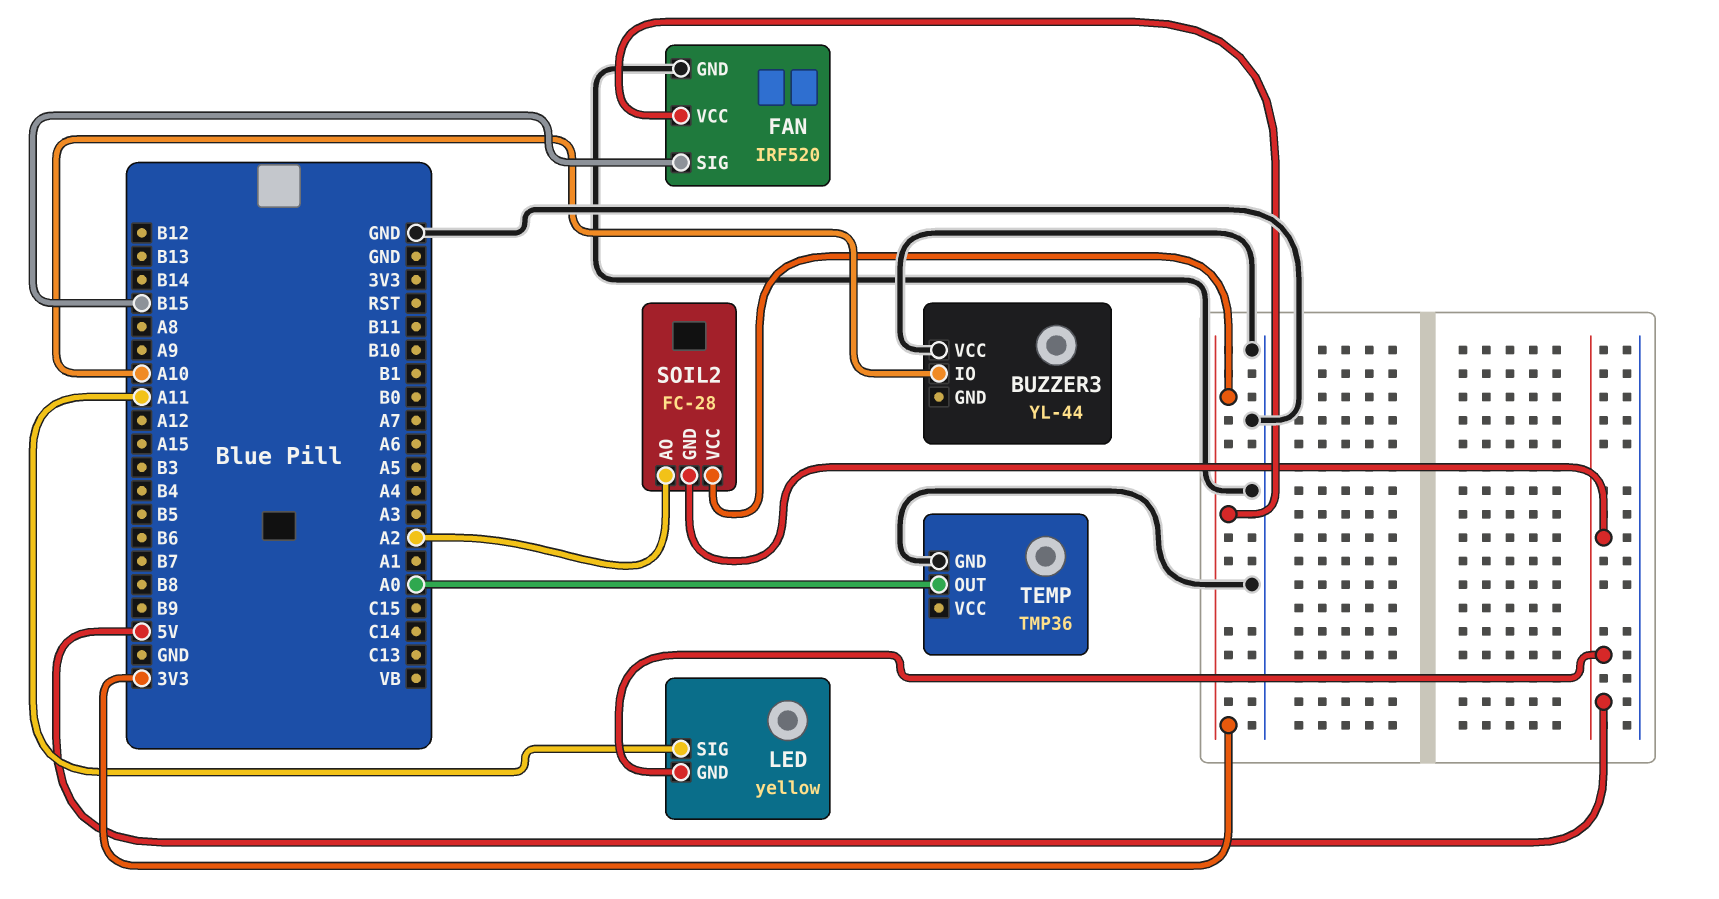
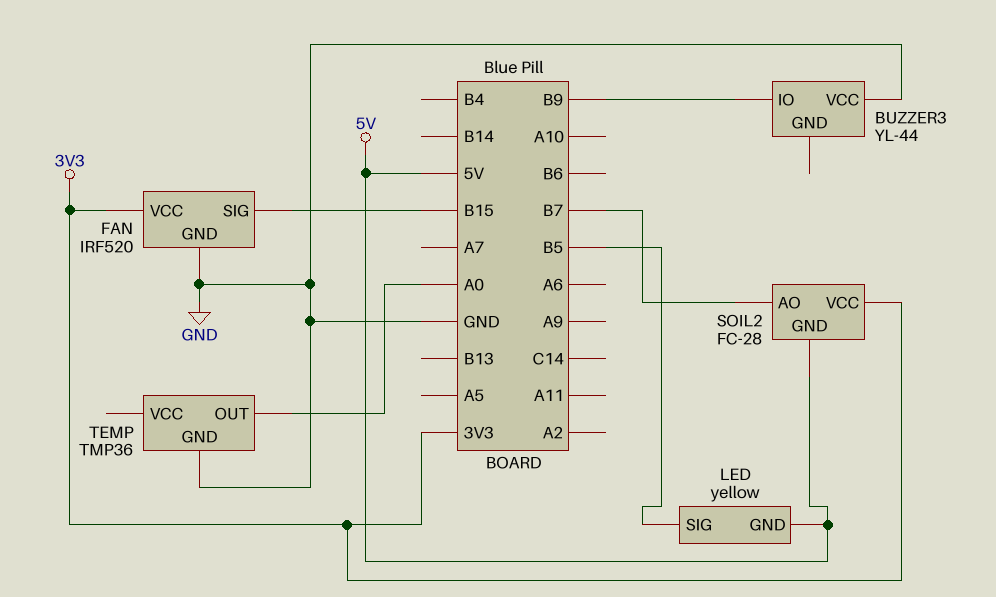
BUZZER3 pin IO: A10 -> B9
LED pin SIG: A11 -> B5
SOIL2 pin AO: A2 -> B7

